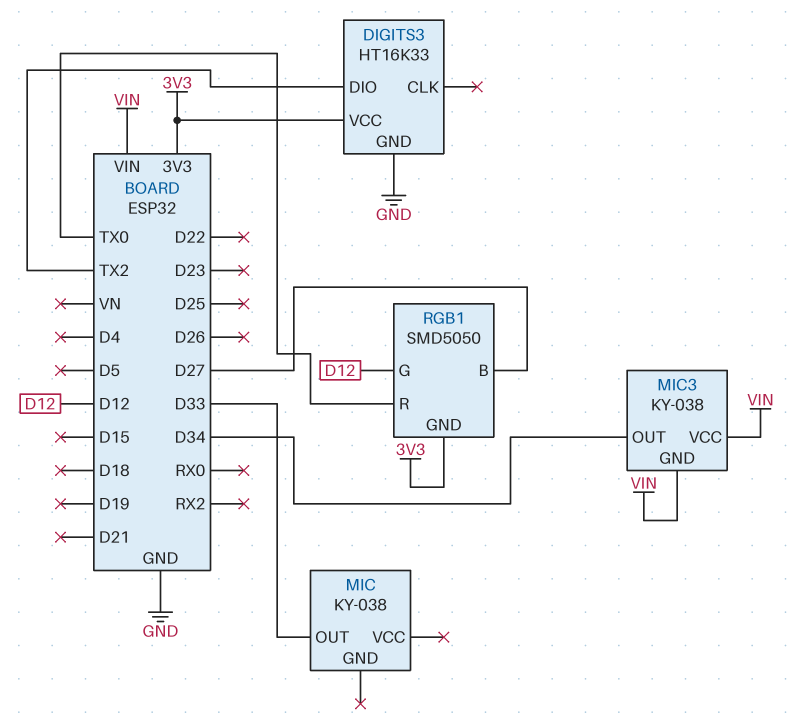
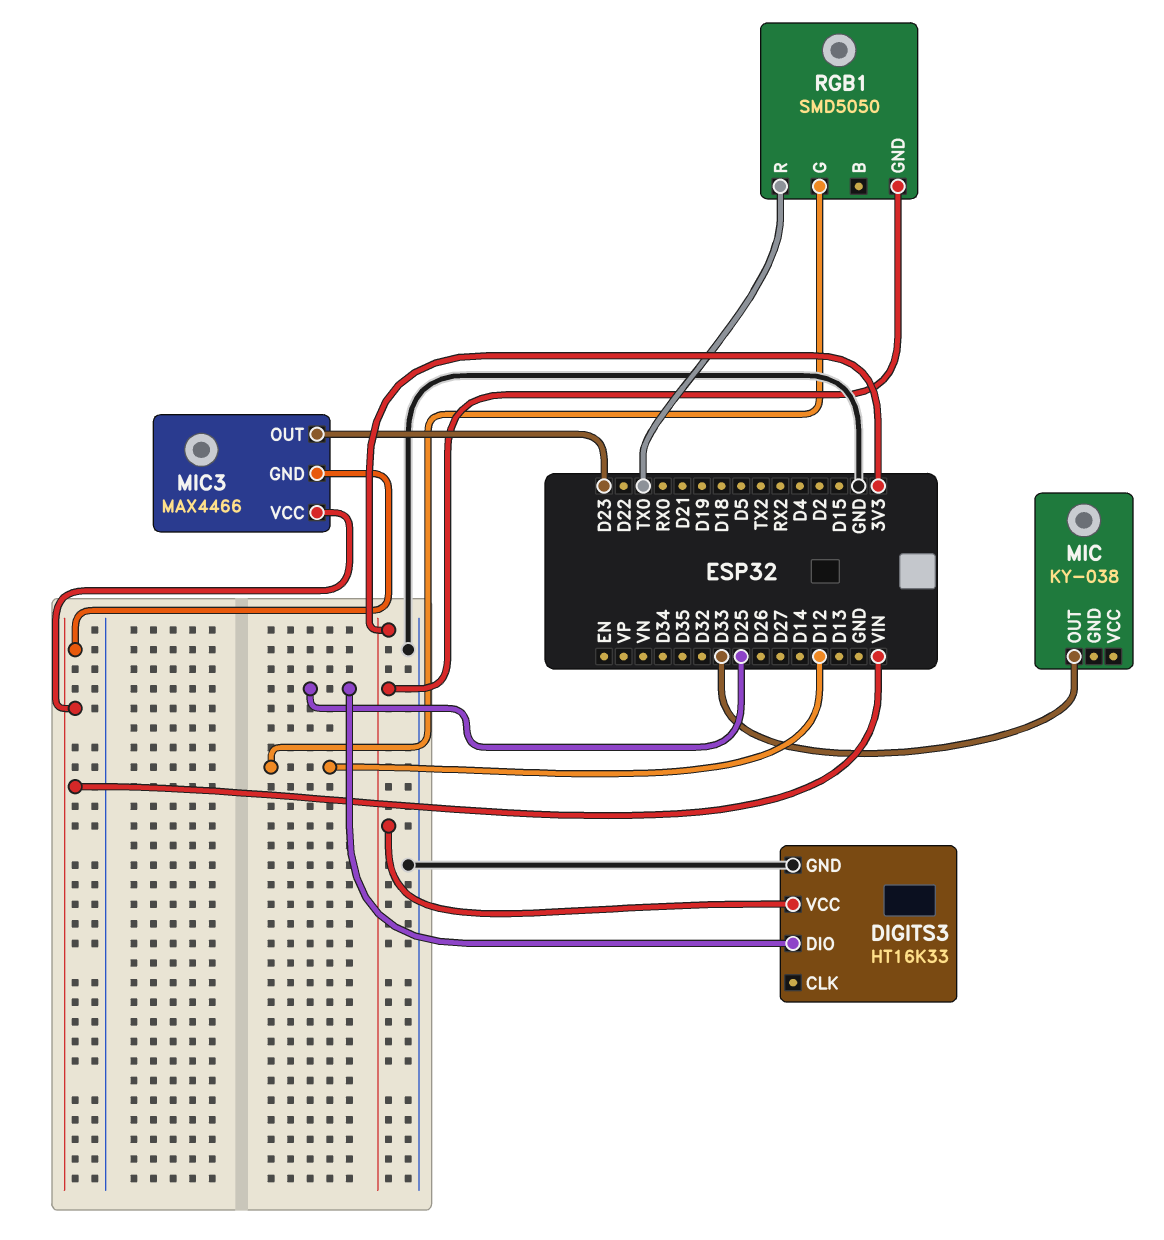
DIGITS3 pin DIO: TX2 -> D25
MIC3: KY-038 -> MAX4466
MIC3 pin OUT: D34 -> D23
RGB1 pin B: D27 -> none

